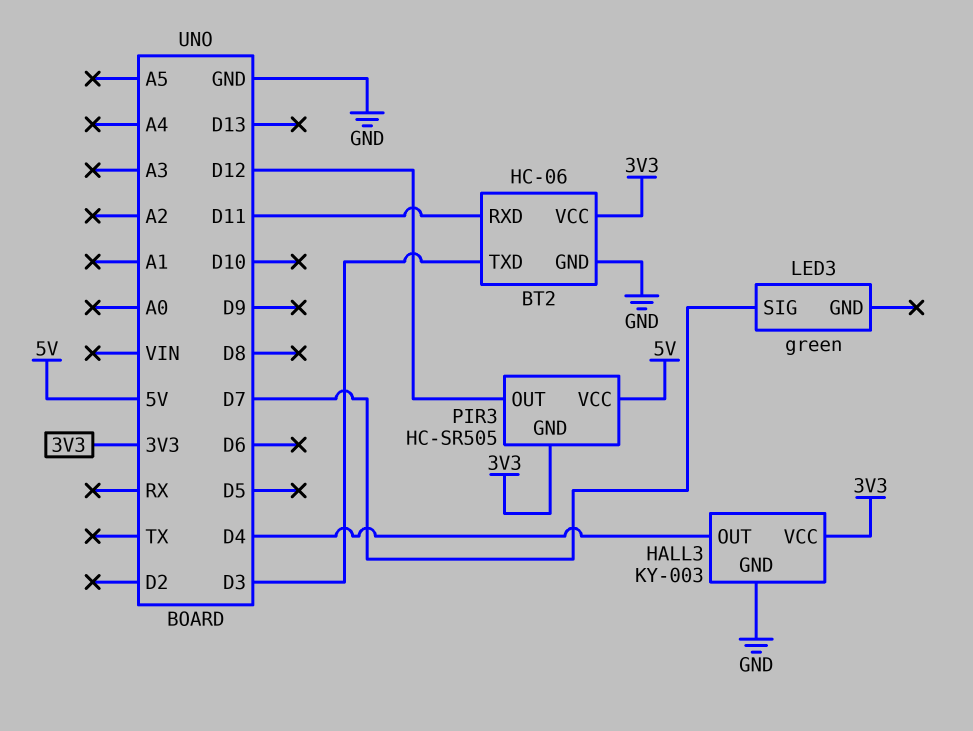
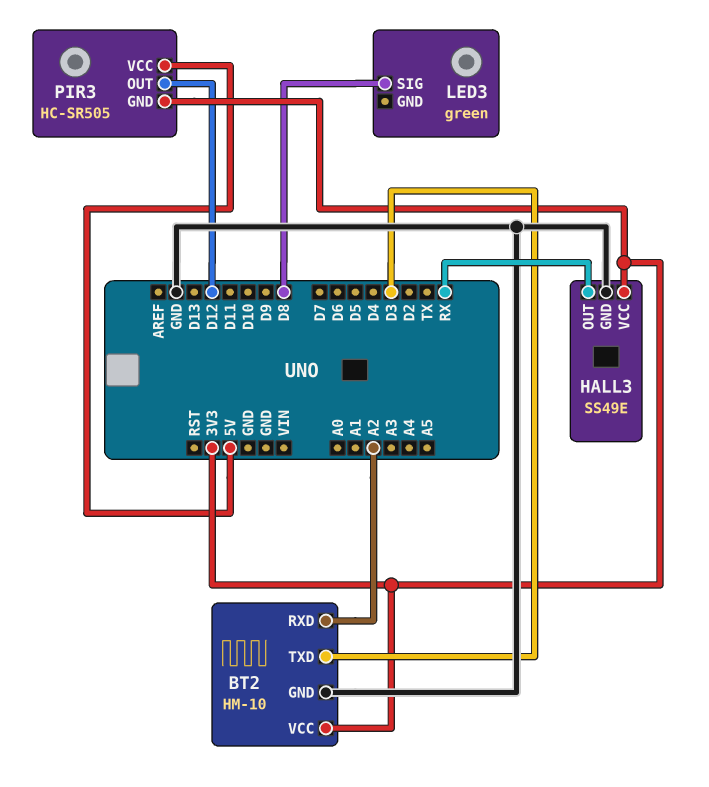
BT2: HC-06 -> HM-10
BT2 pin RXD: D11 -> A2
HALL3: KY-003 -> SS49E
HALL3 pin OUT: D4 -> RX
LED3 pin SIG: D7 -> D8

